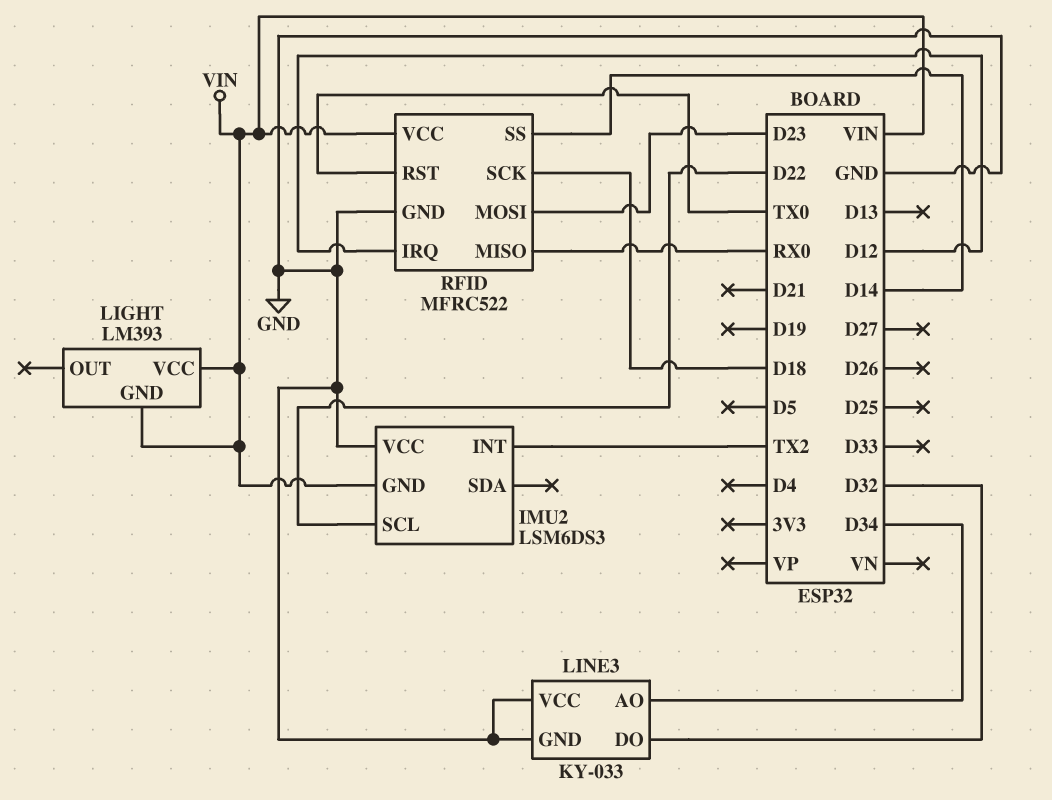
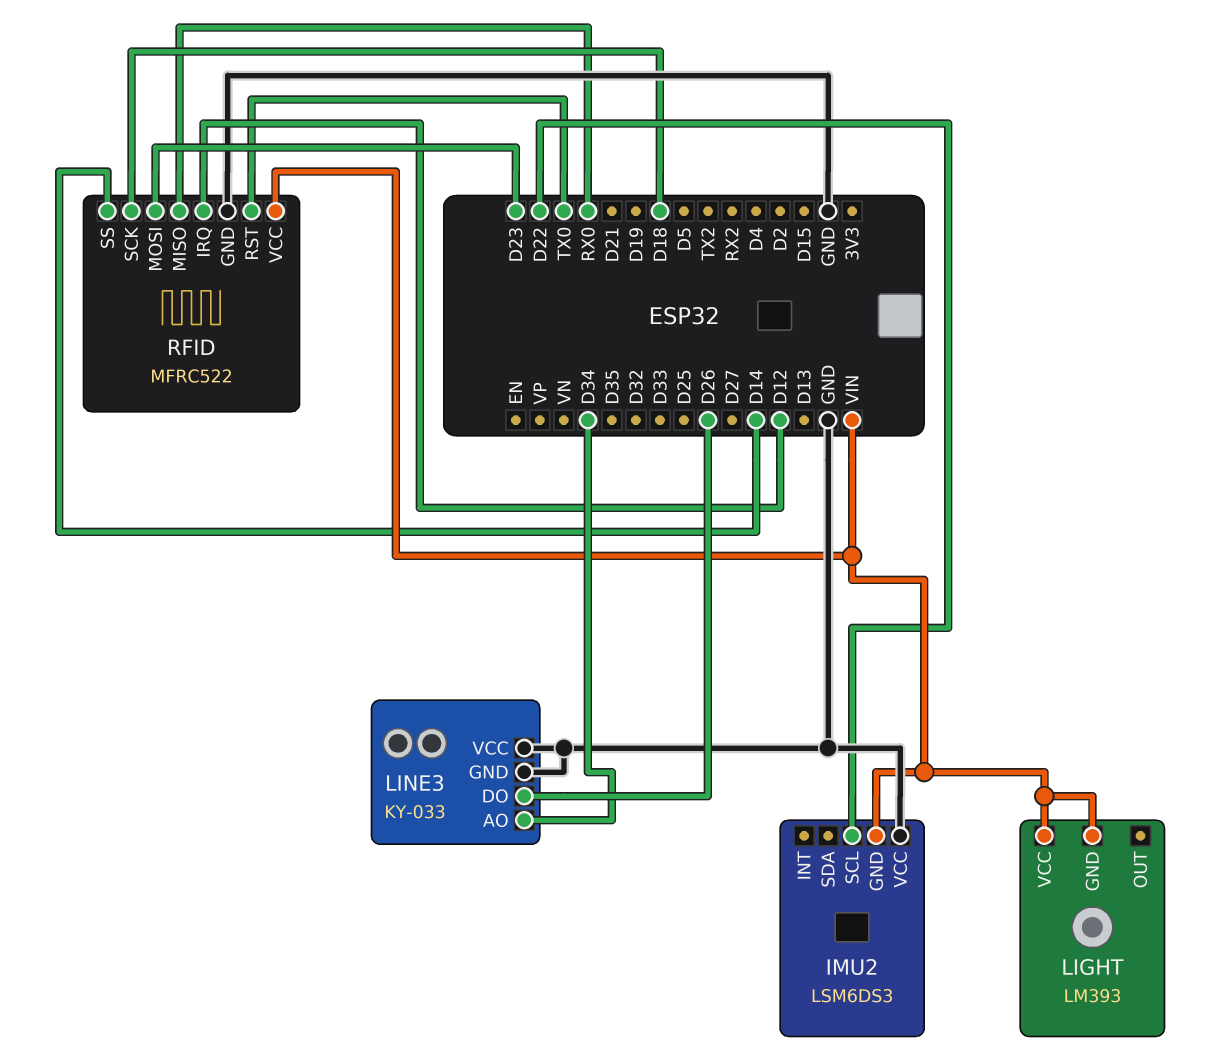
IMU2 pin INT: TX2 -> none
LINE3 pin DO: D32 -> D26

